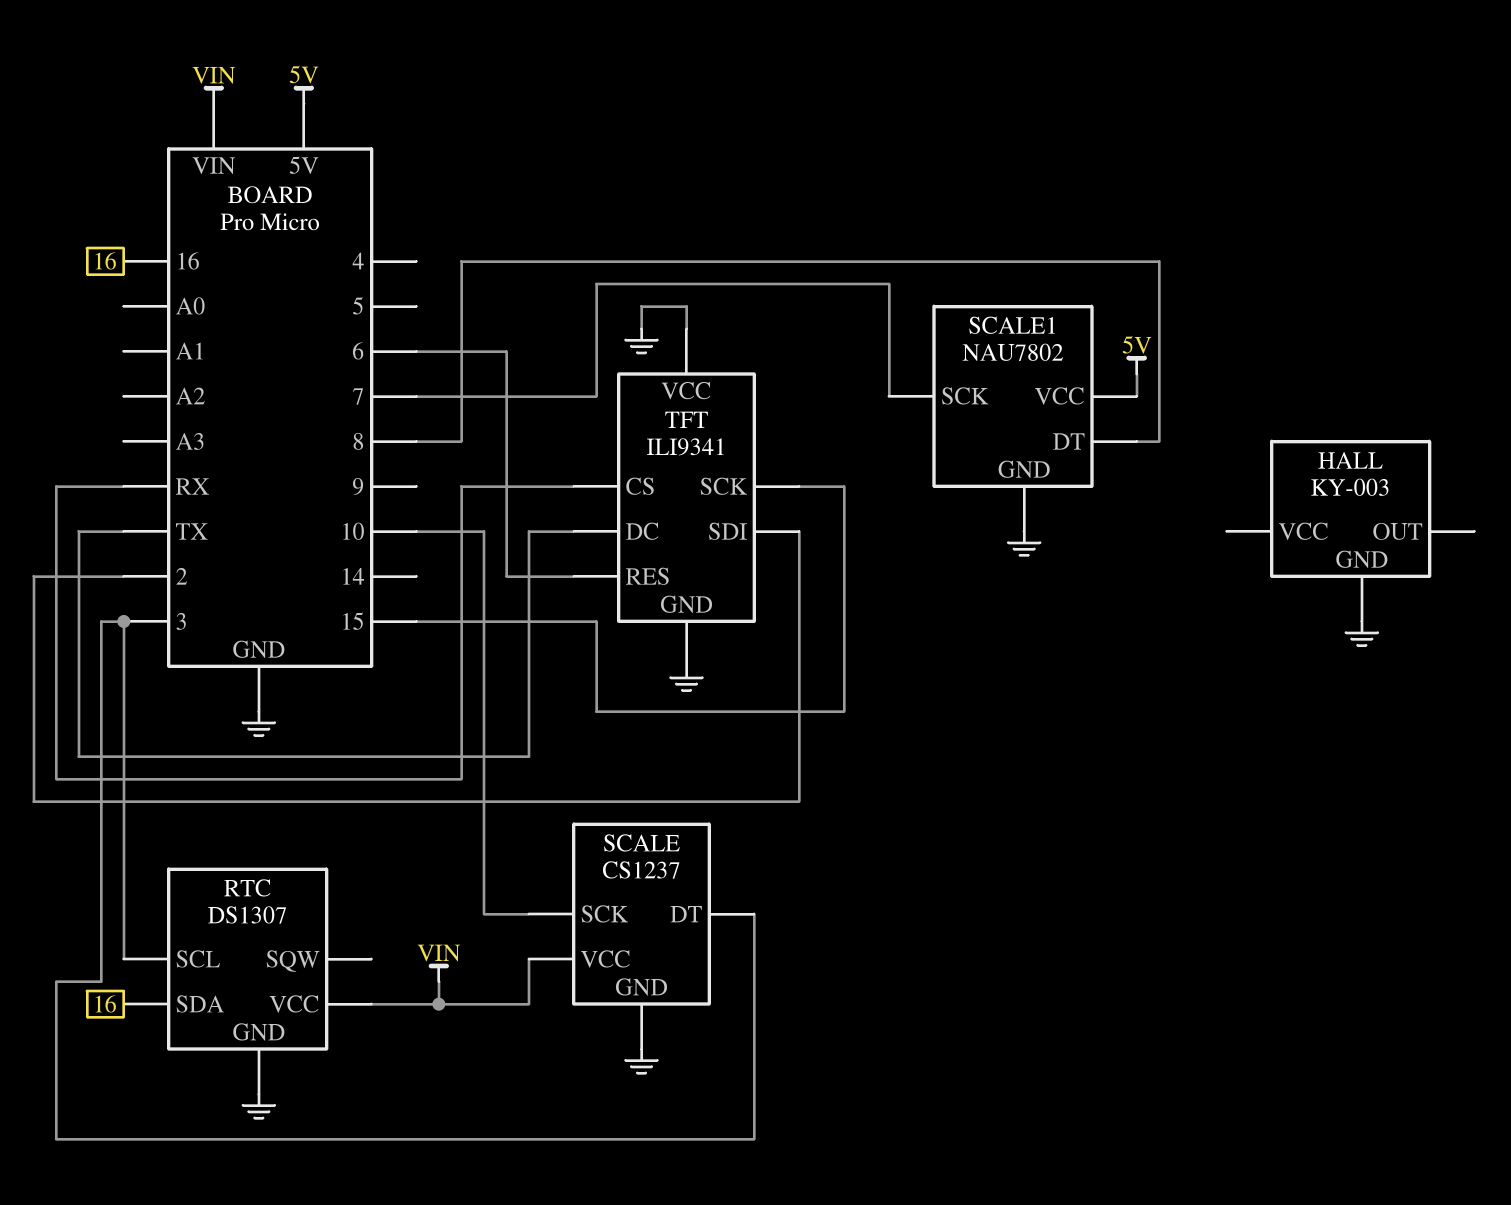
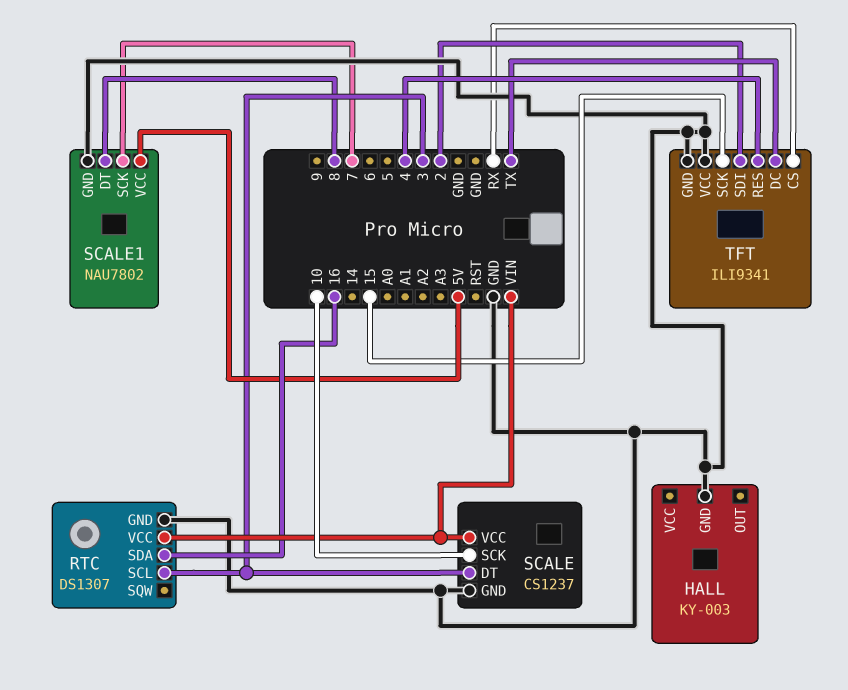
TFT pin RES: 6 -> 4

